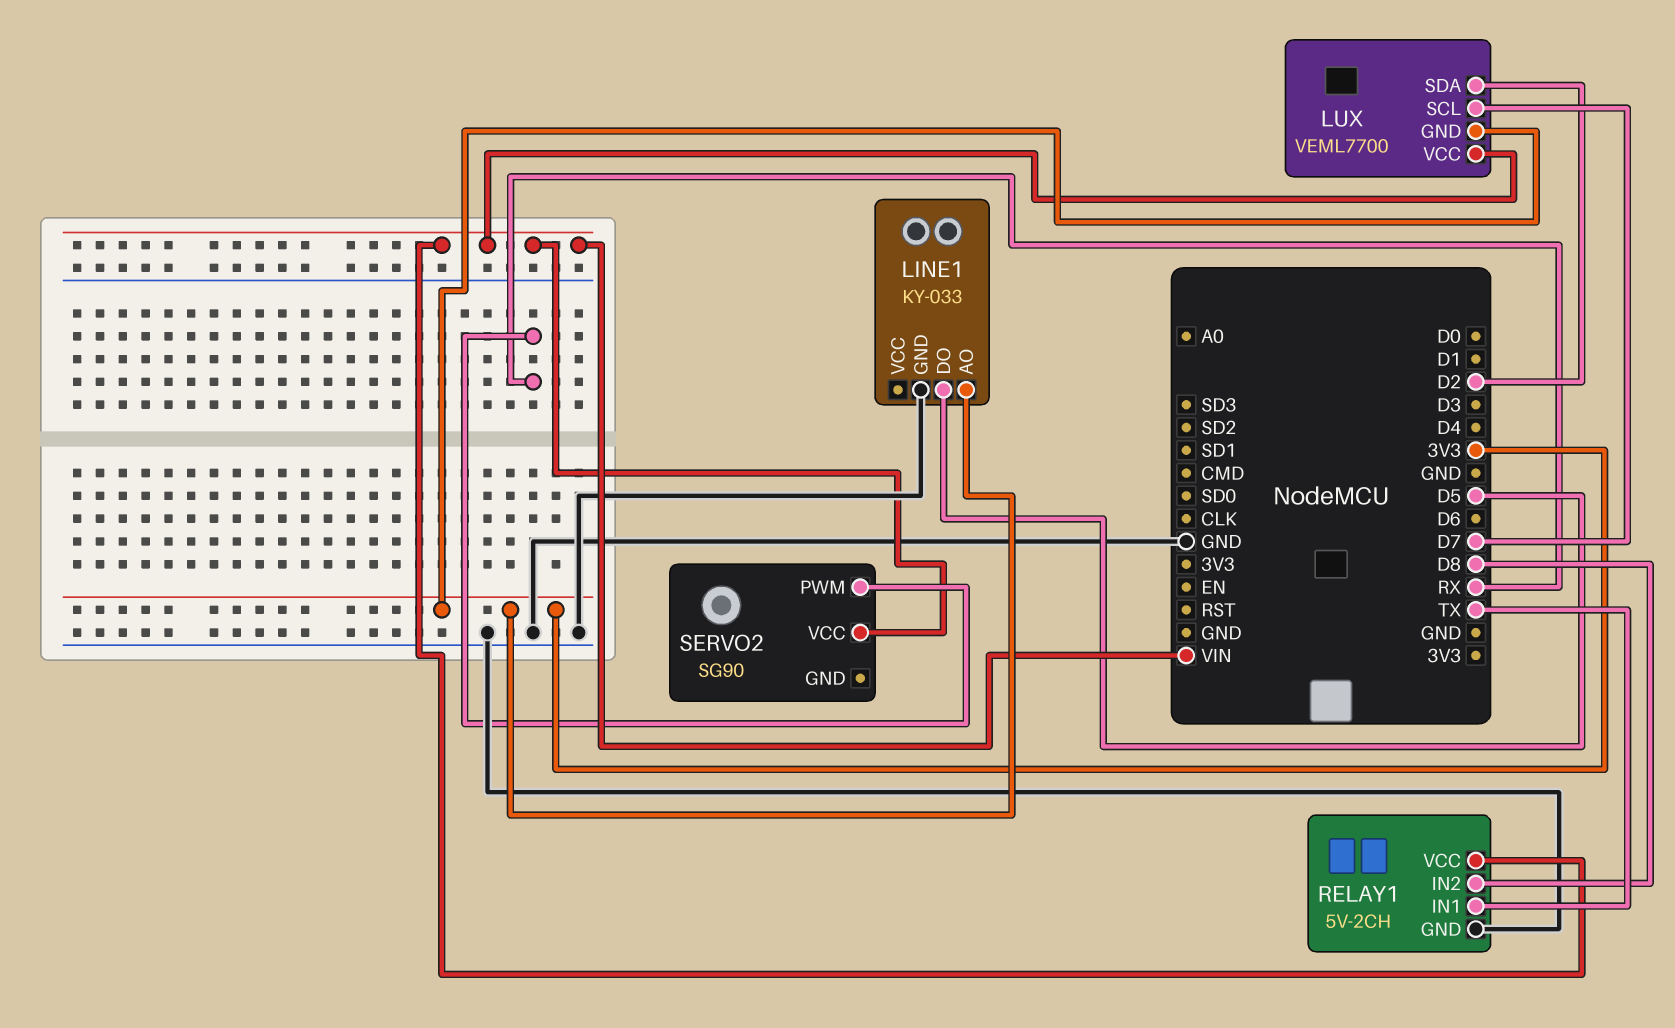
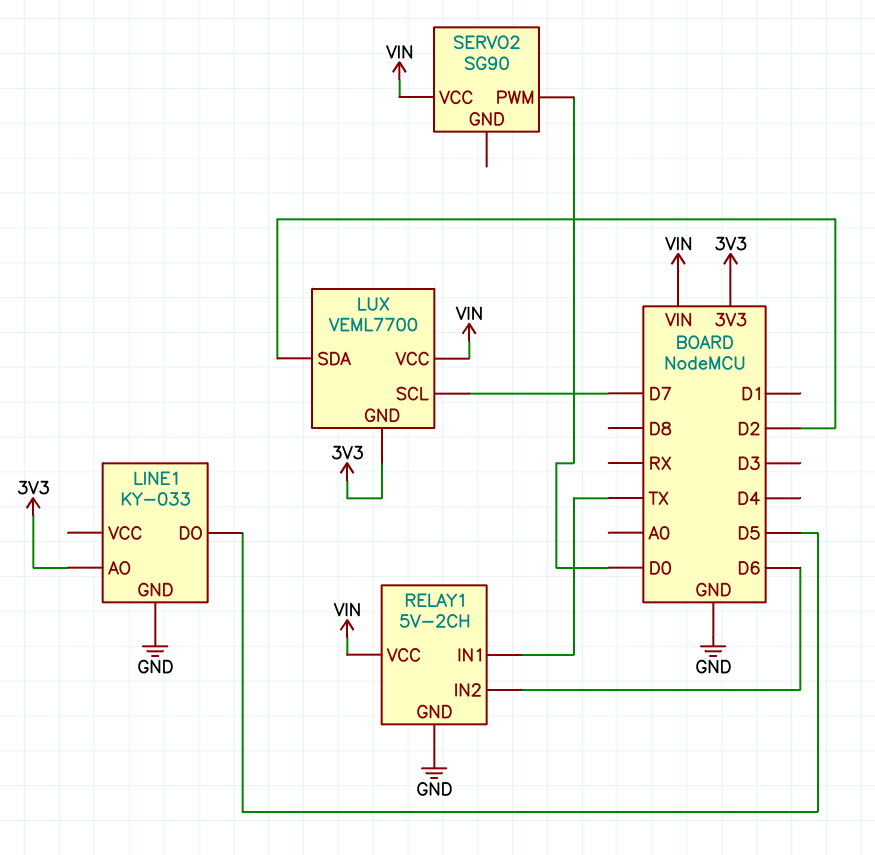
RELAY1 pin IN2: D8 -> D6
SERVO2 pin PWM: RX -> D0

